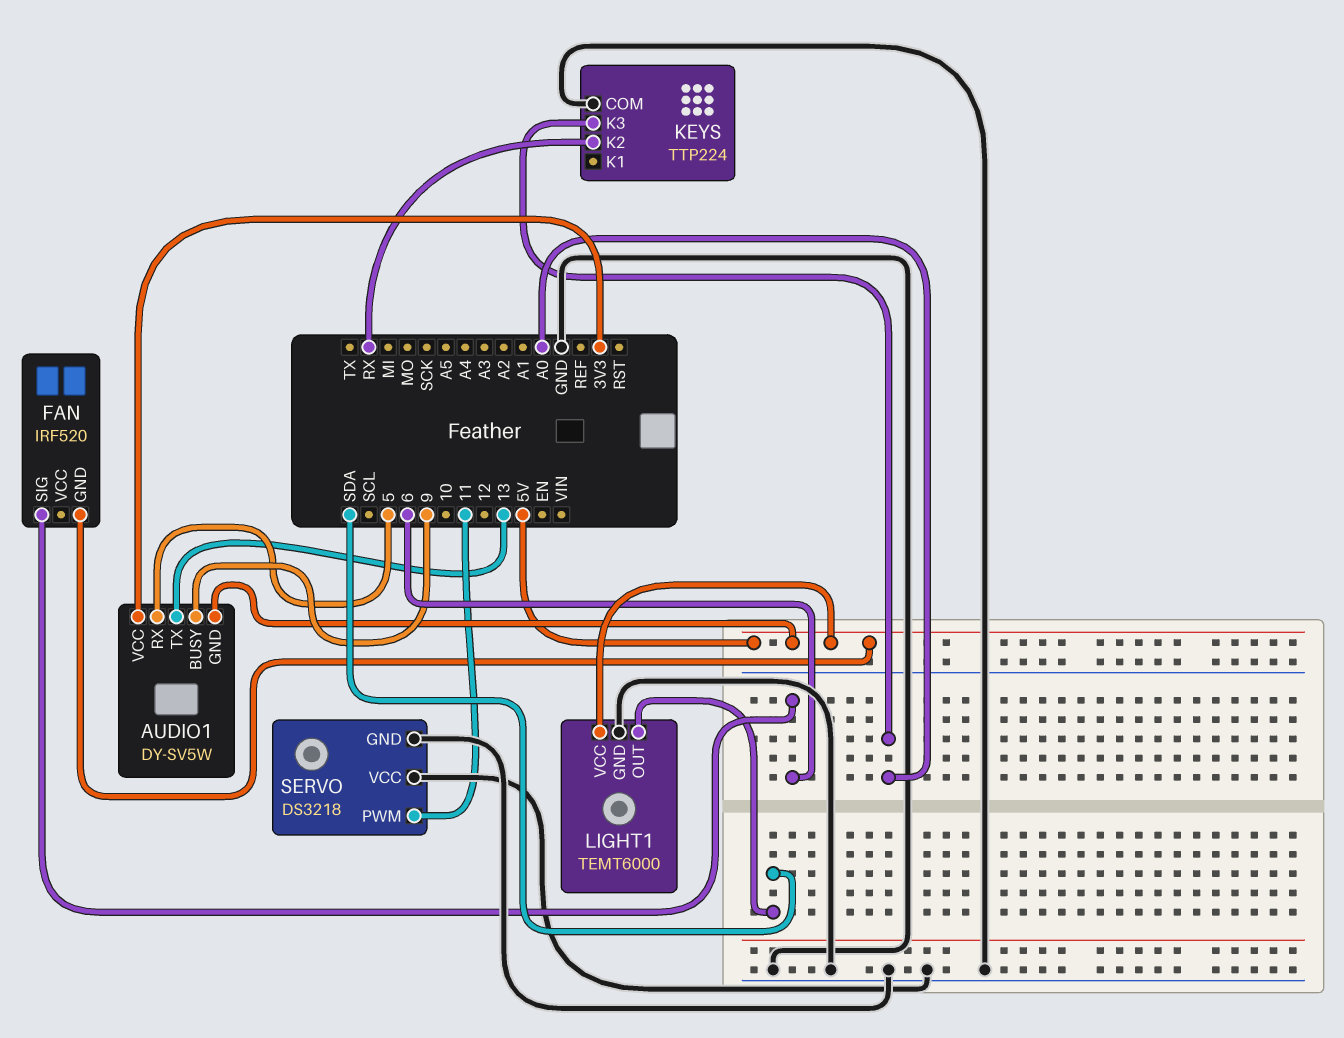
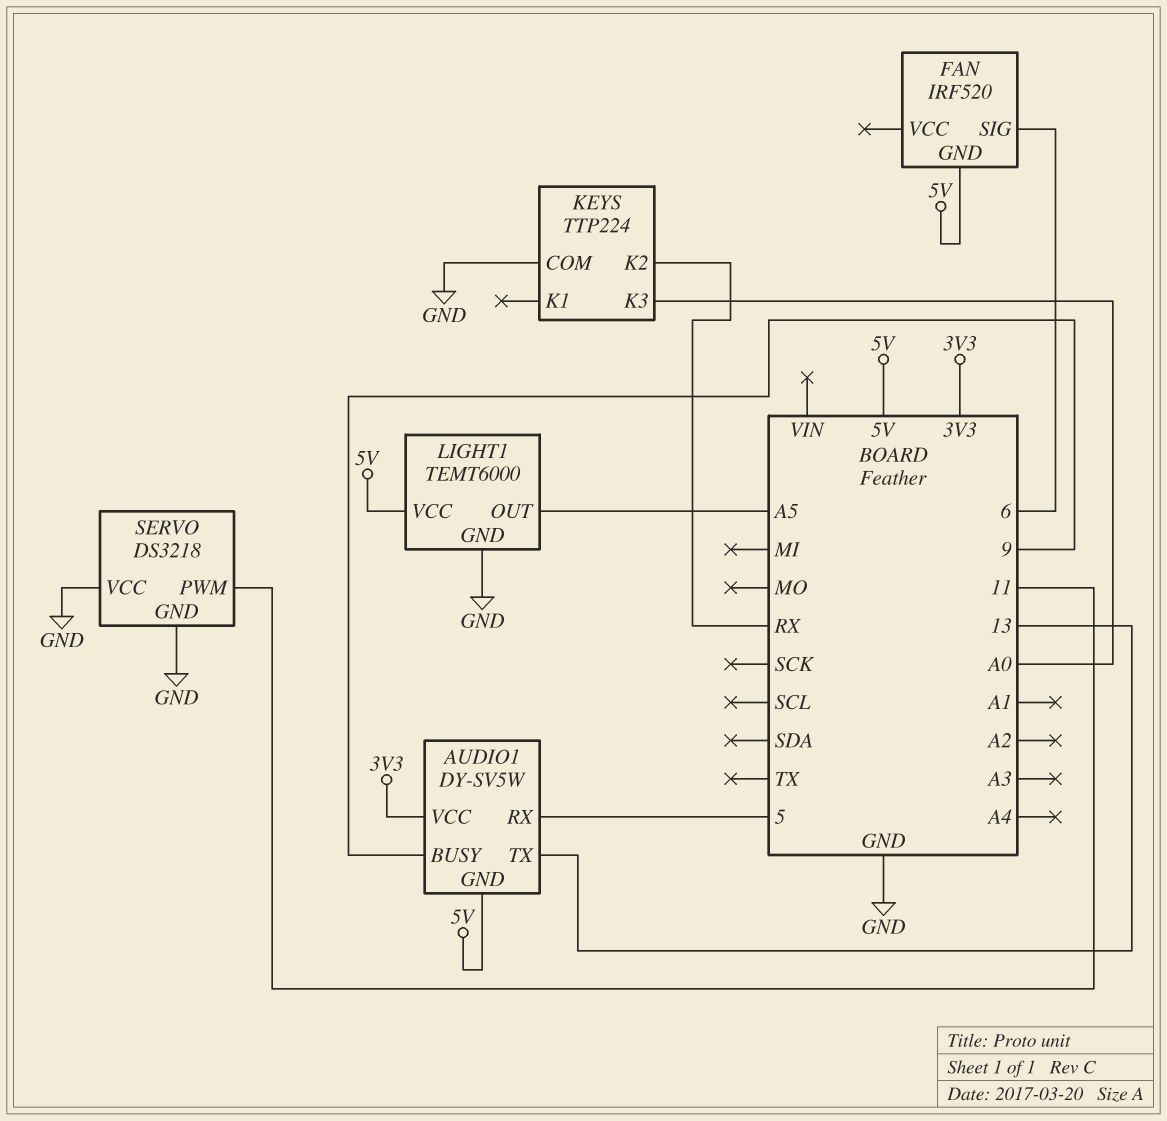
LIGHT1 pin OUT: SDA -> A5

